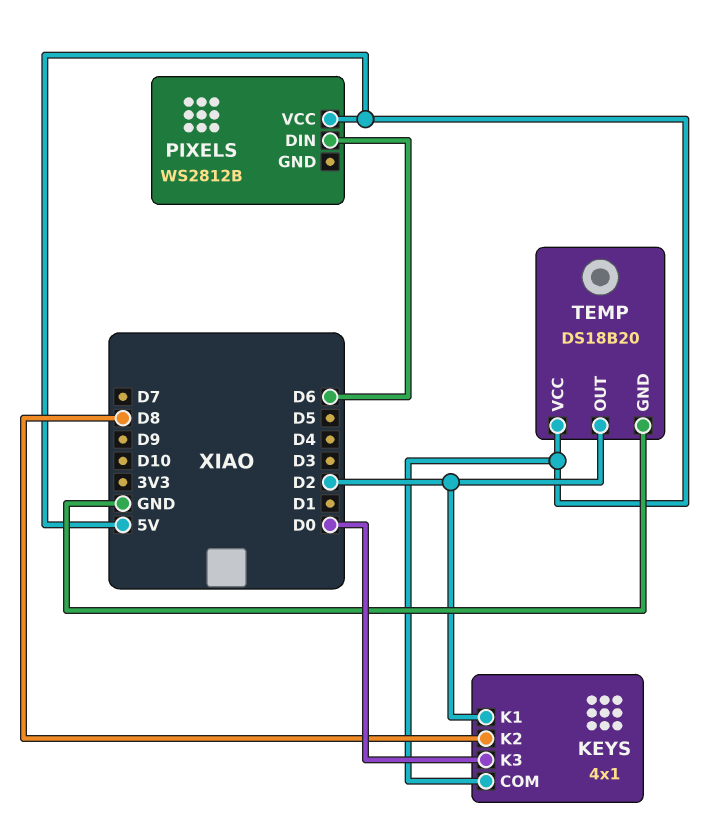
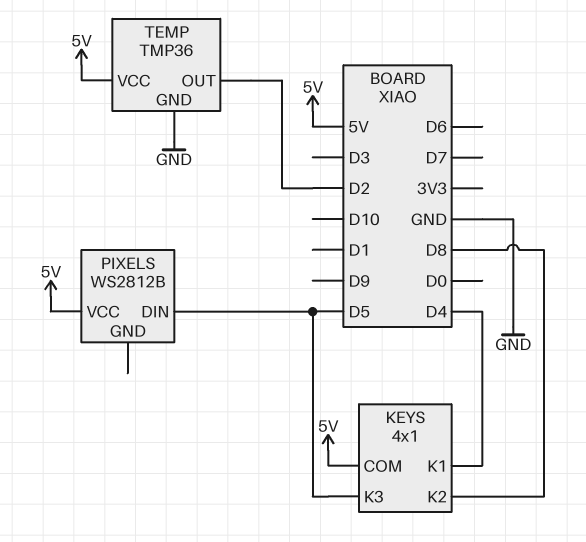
KEYS pin K1: D2 -> D4
KEYS pin K3: D0 -> D5
PIXELS pin DIN: D6 -> D5
TEMP: DS18B20 -> TMP36

